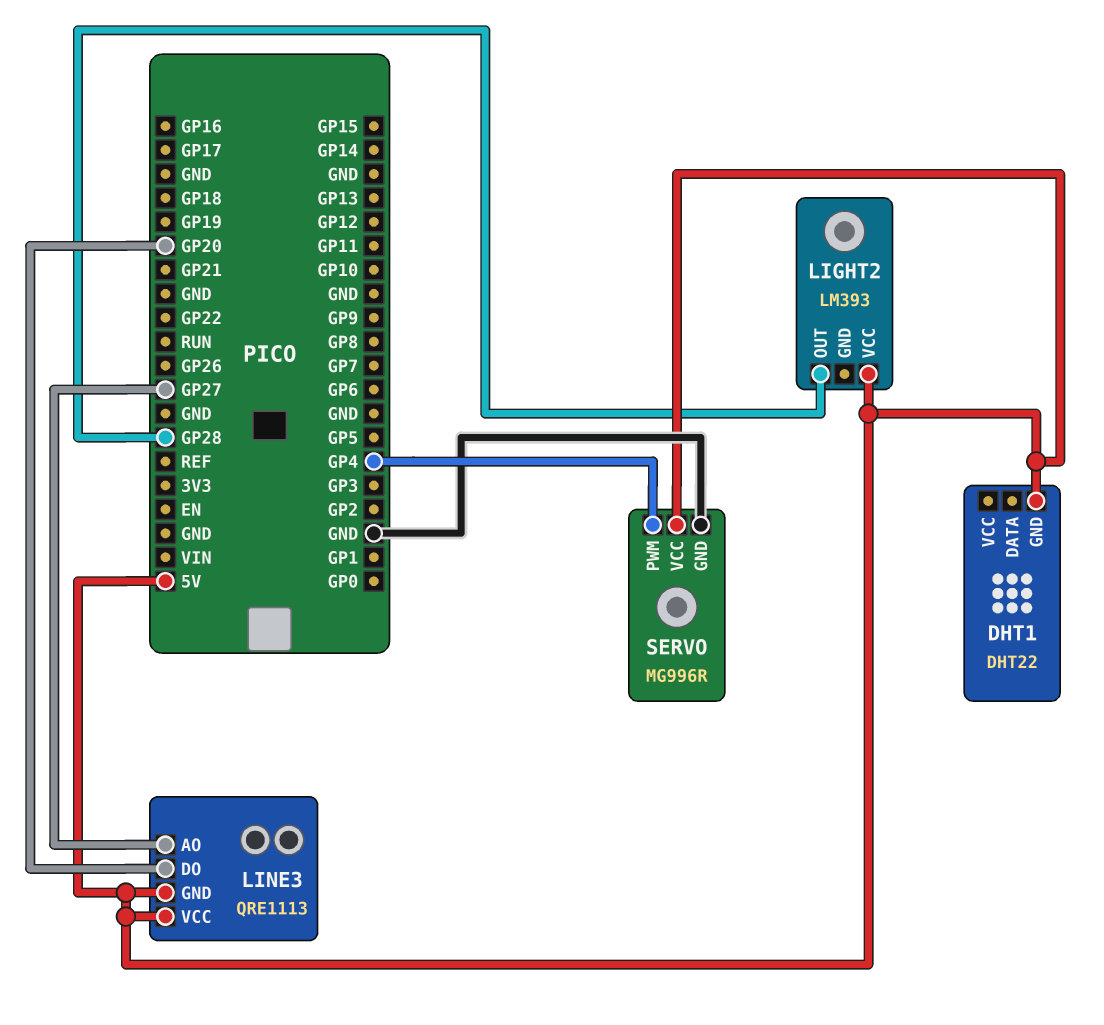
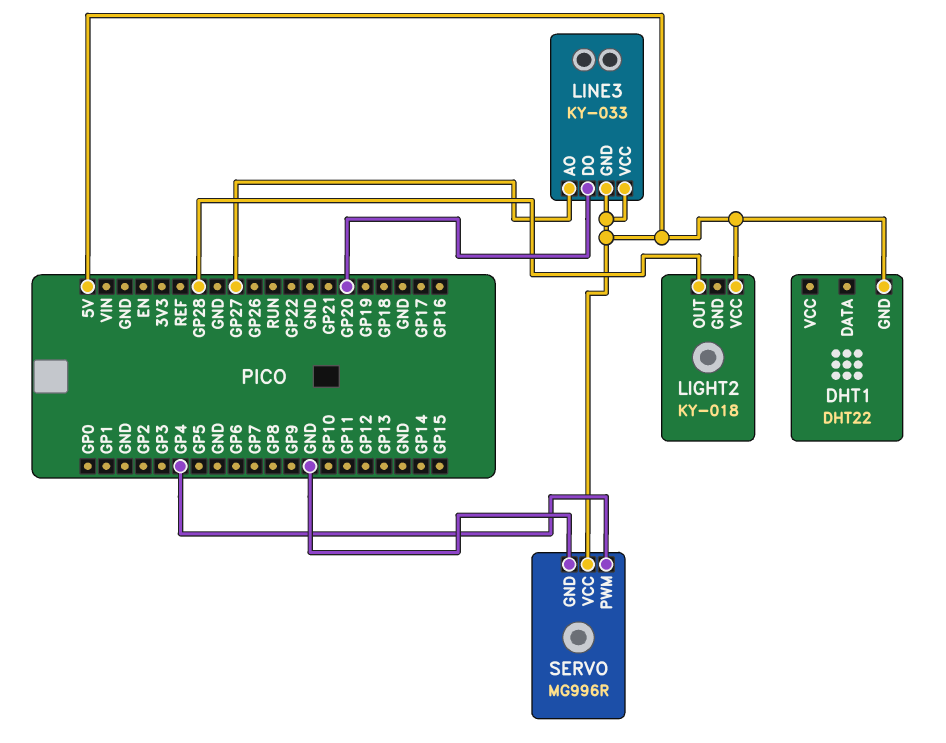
LIGHT2: LM393 -> KY-018
LINE3: QRE1113 -> KY-033

